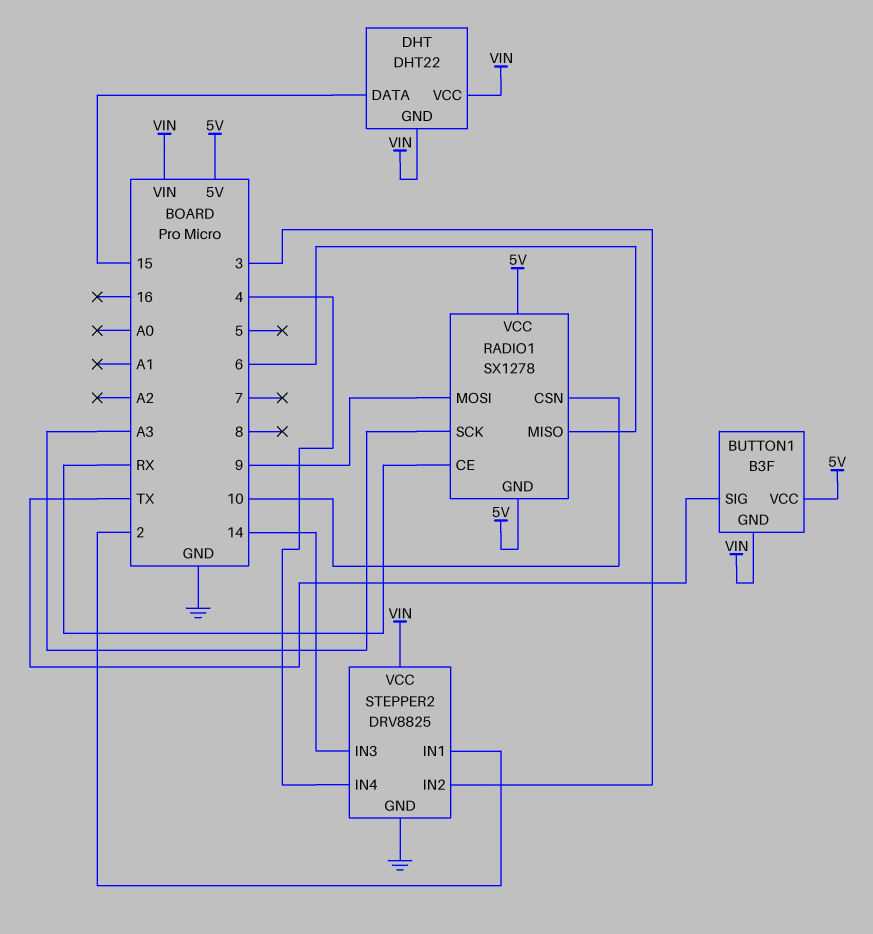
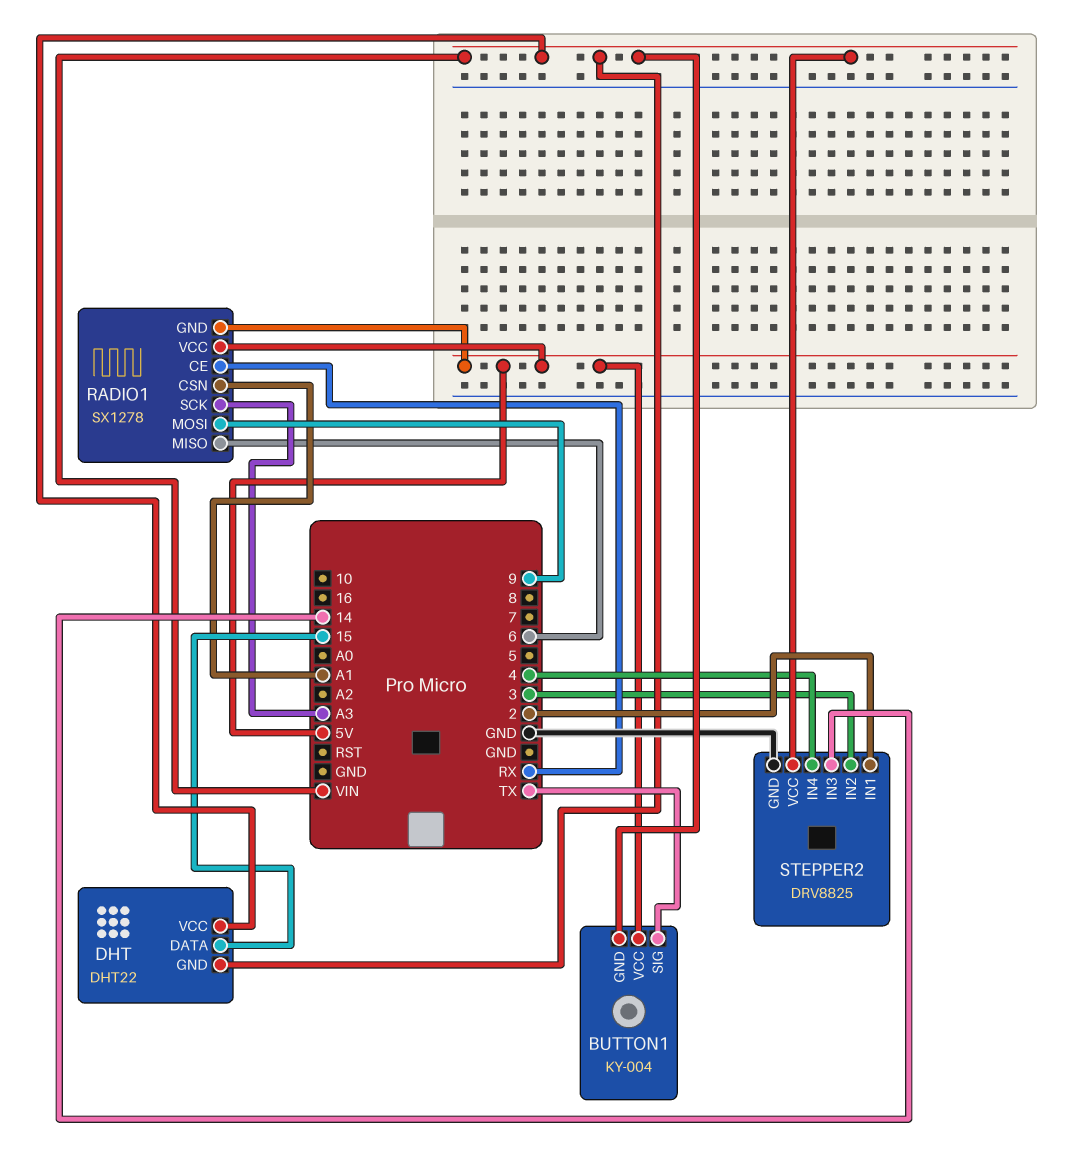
BUTTON1: B3F -> KY-004
RADIO1 pin CSN: 10 -> A1

